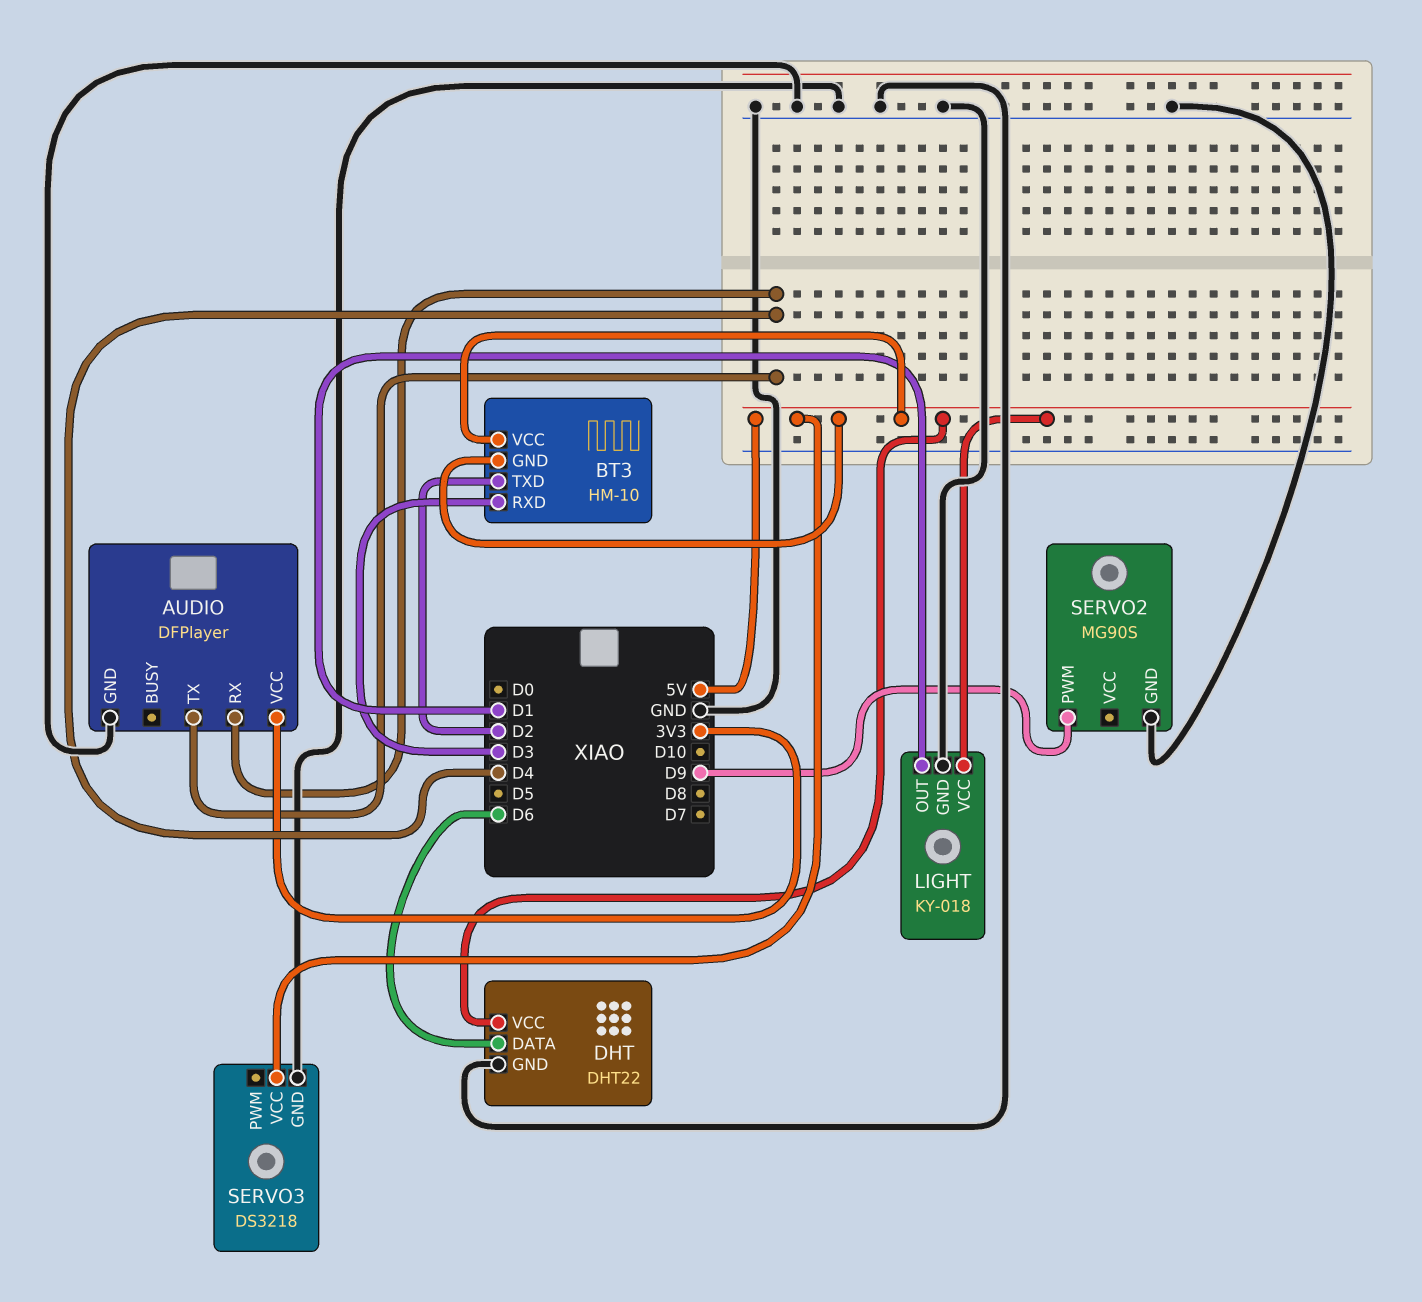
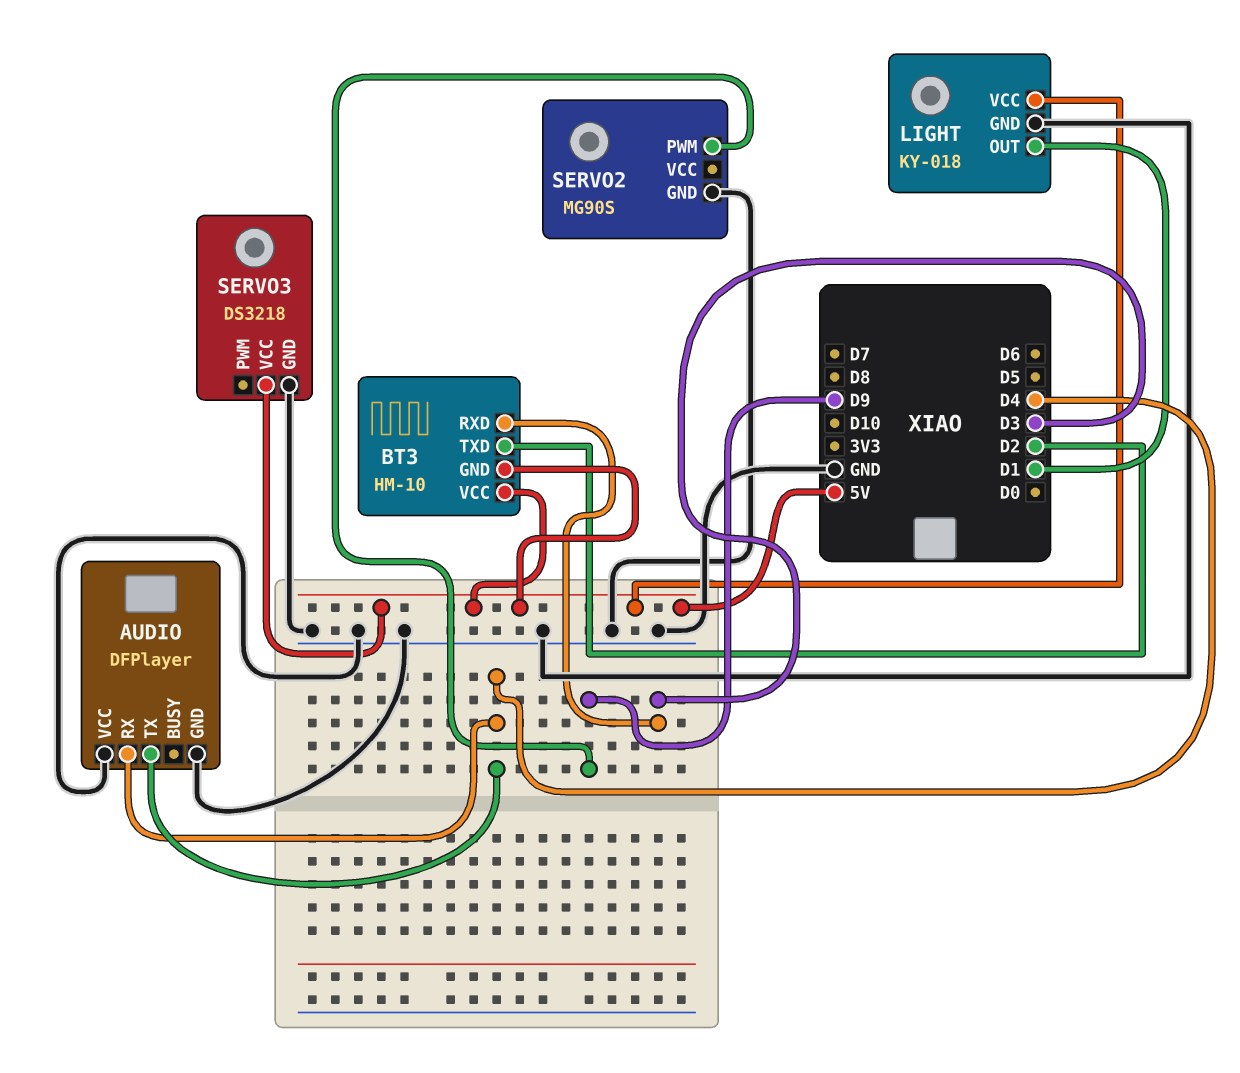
AUDIO pin VCC: 3V3 -> GND
DHT: DHT22 -> none
DHT pin DATA: D6 -> none
DHT pin GND: GND -> none
DHT pin VCC: 5V -> none

